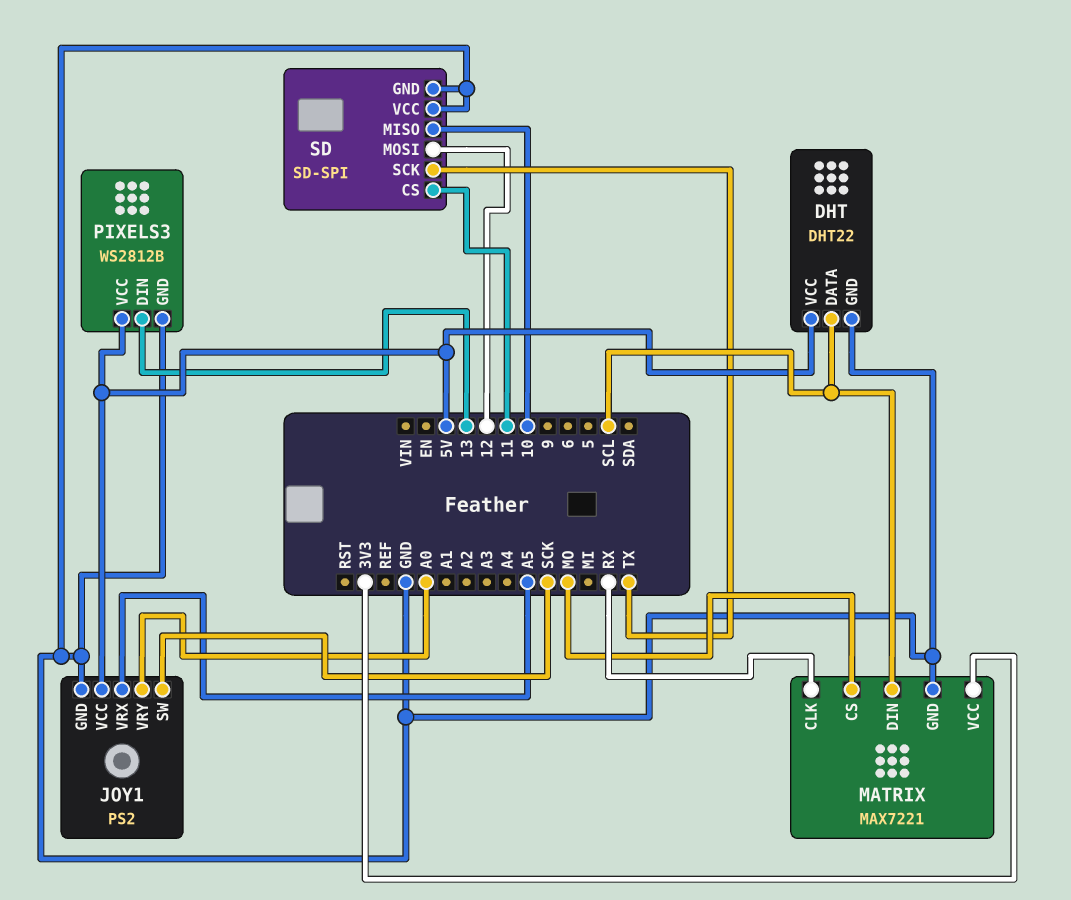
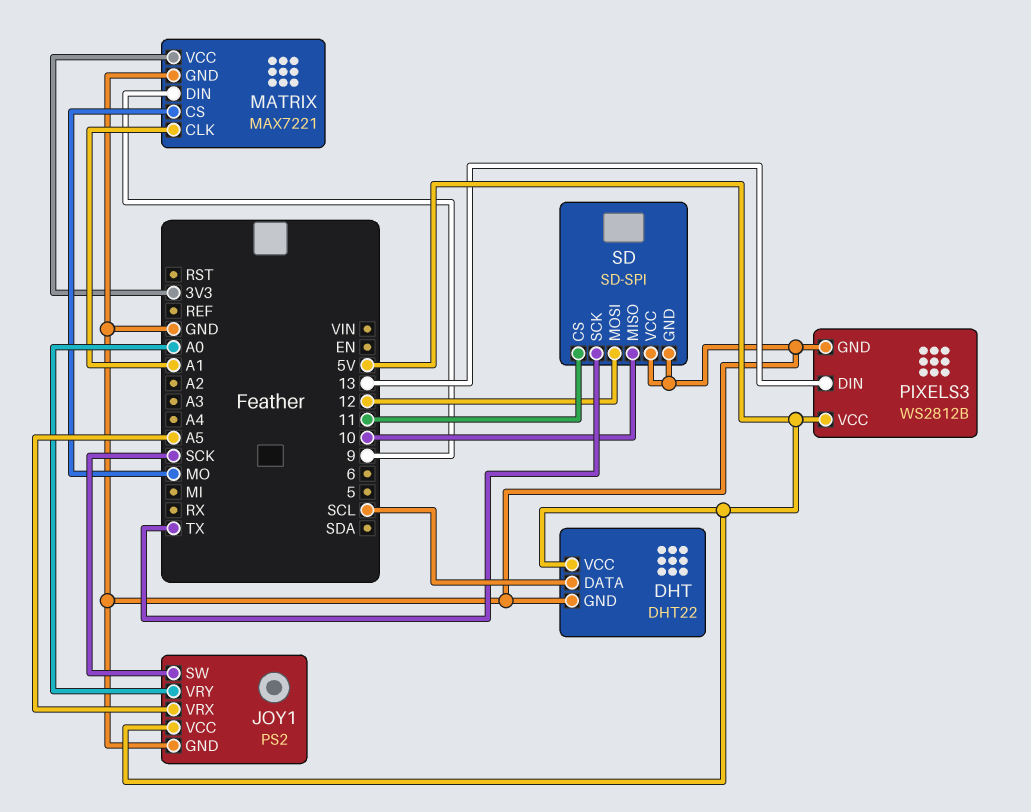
MATRIX pin CLK: RX -> A1
MATRIX pin DIN: SCL -> 9

